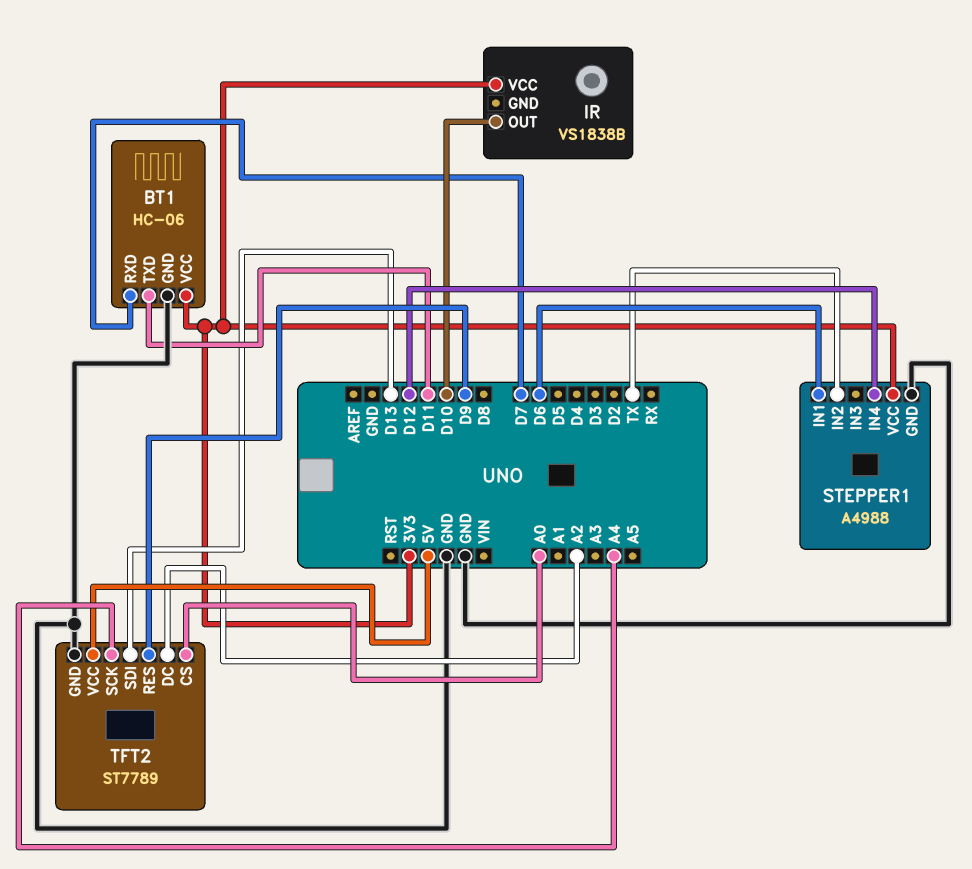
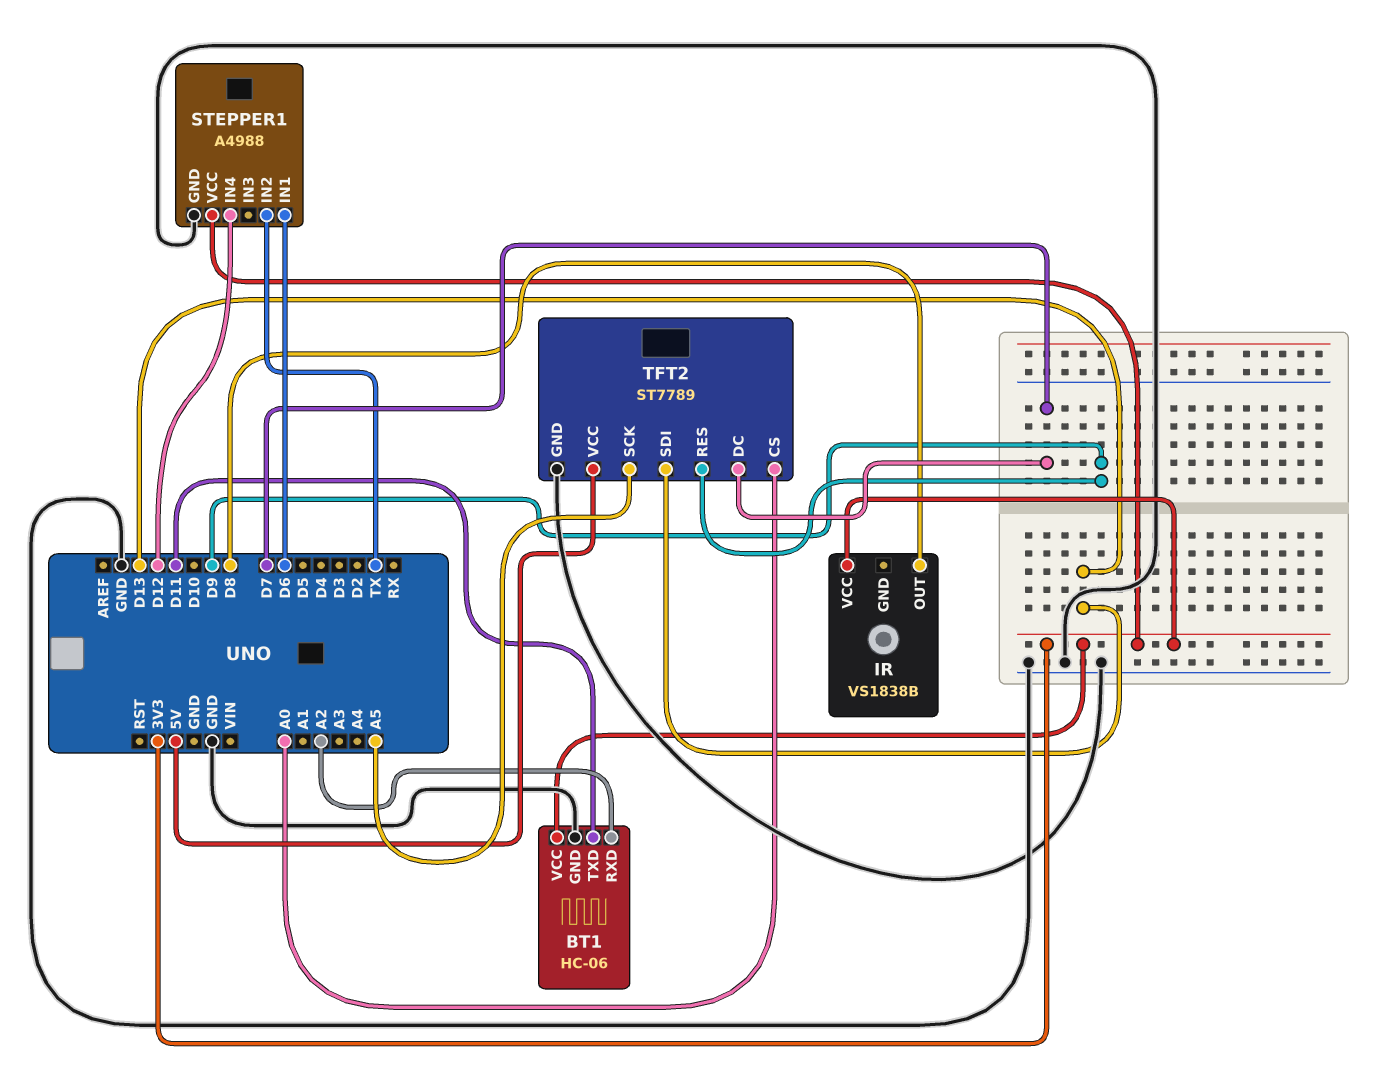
BT1 pin RXD: D7 -> A2
IR pin OUT: D10 -> D8
TFT2 pin DC: A2 -> D7
TFT2 pin SCK: A4 -> A5

